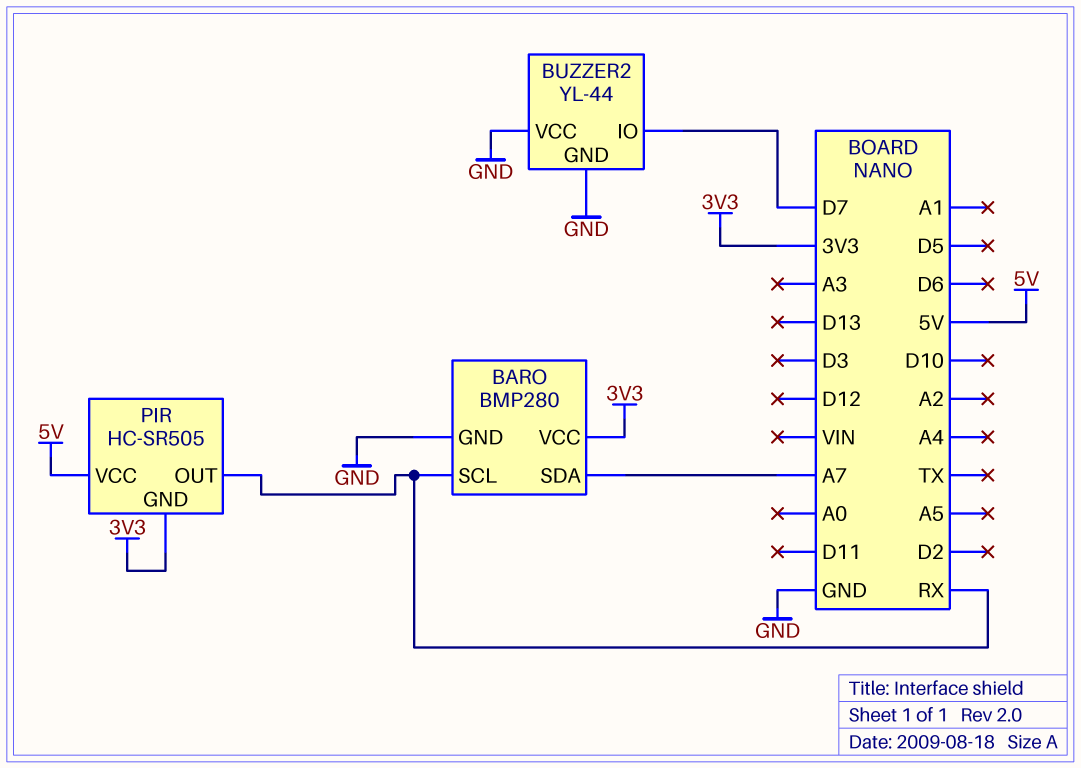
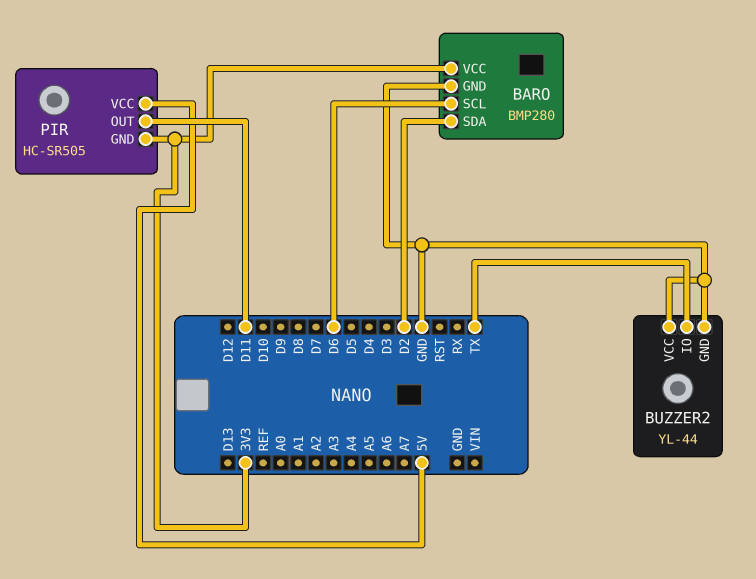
BARO pin SCL: RX -> D6
BARO pin SDA: A7 -> D2
BUZZER2 pin IO: D7 -> TX
PIR pin OUT: RX -> D11

